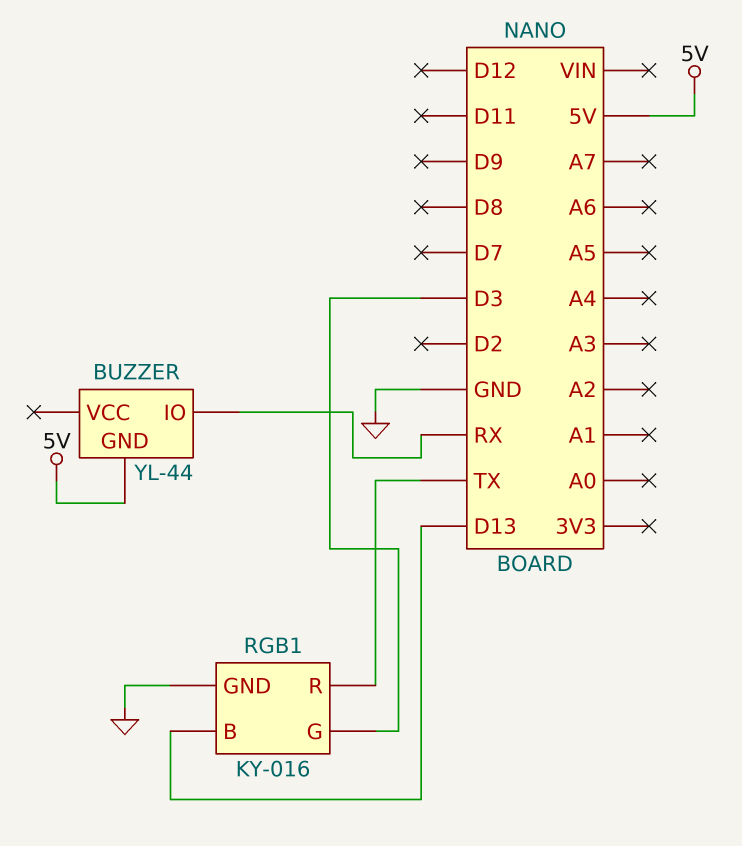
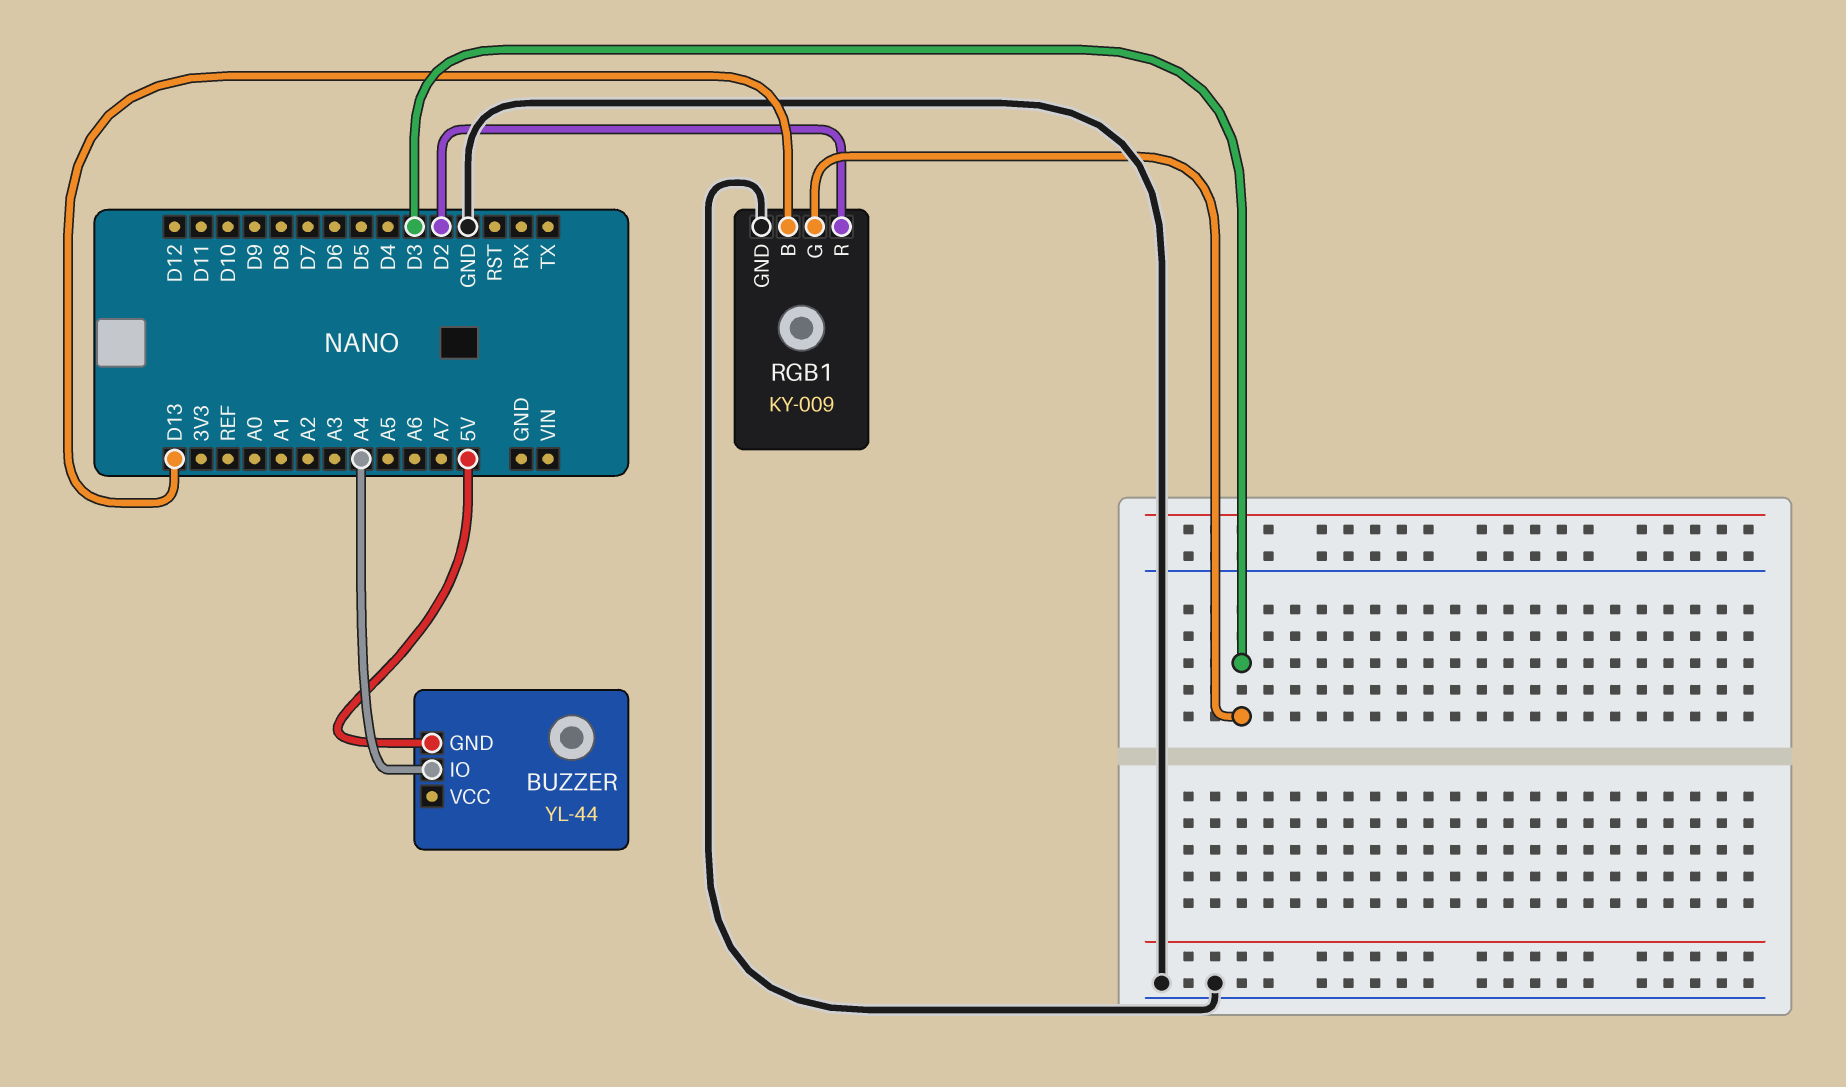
BUZZER pin IO: RX -> A4
RGB1: KY-016 -> KY-009
RGB1 pin R: TX -> D2

